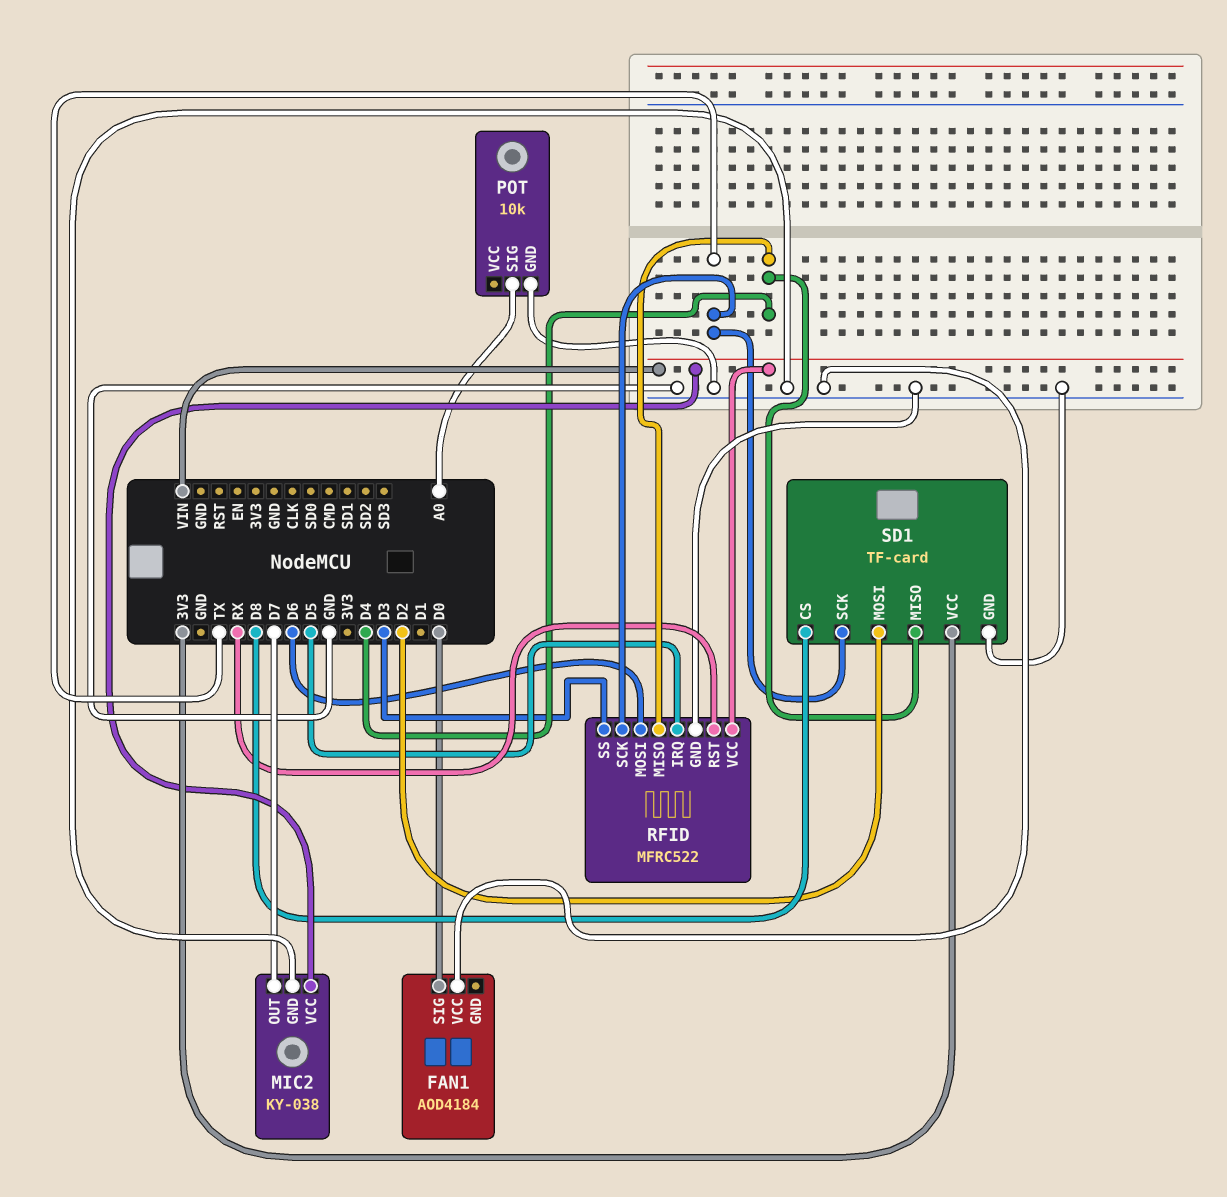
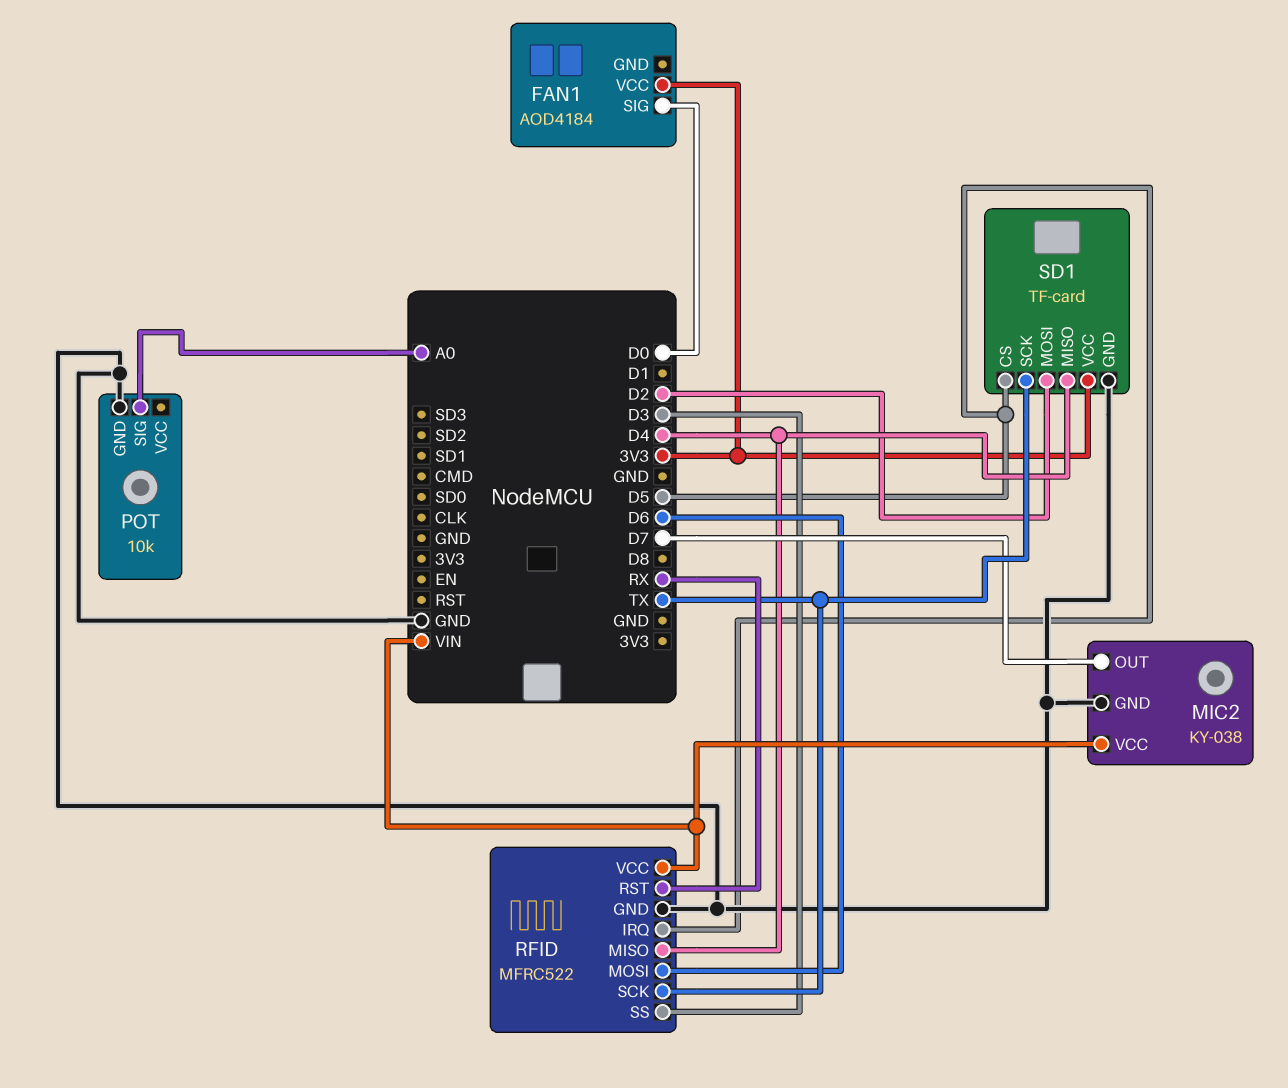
FAN1 pin VCC: GND -> 3V3
SD1 pin CS: D8 -> D5

